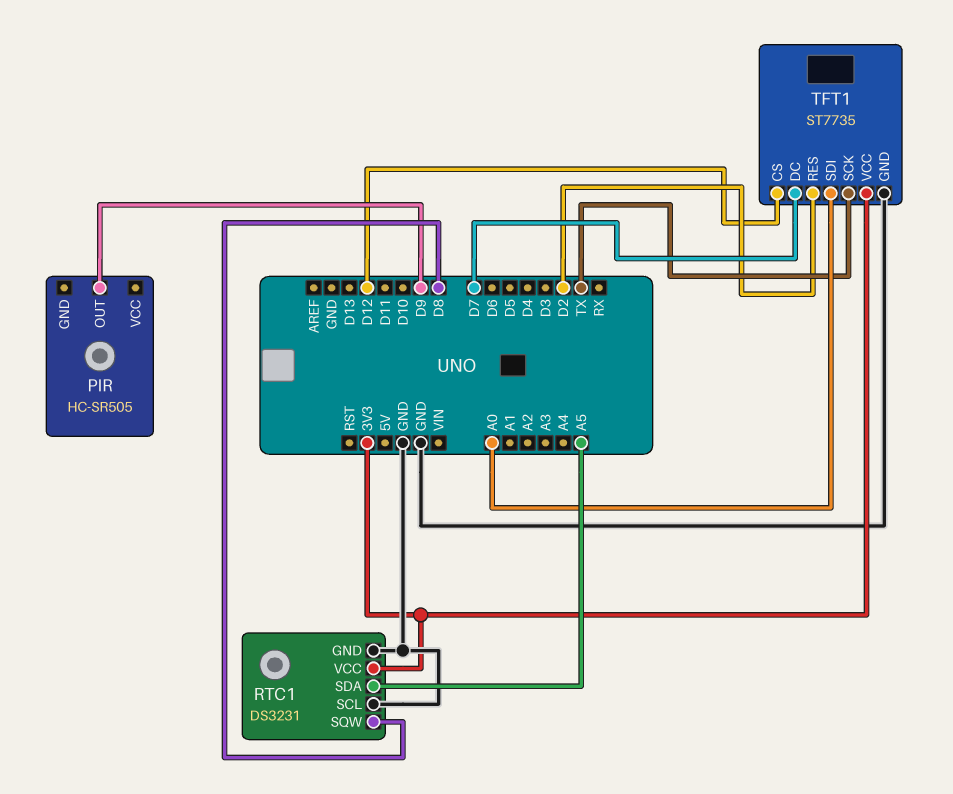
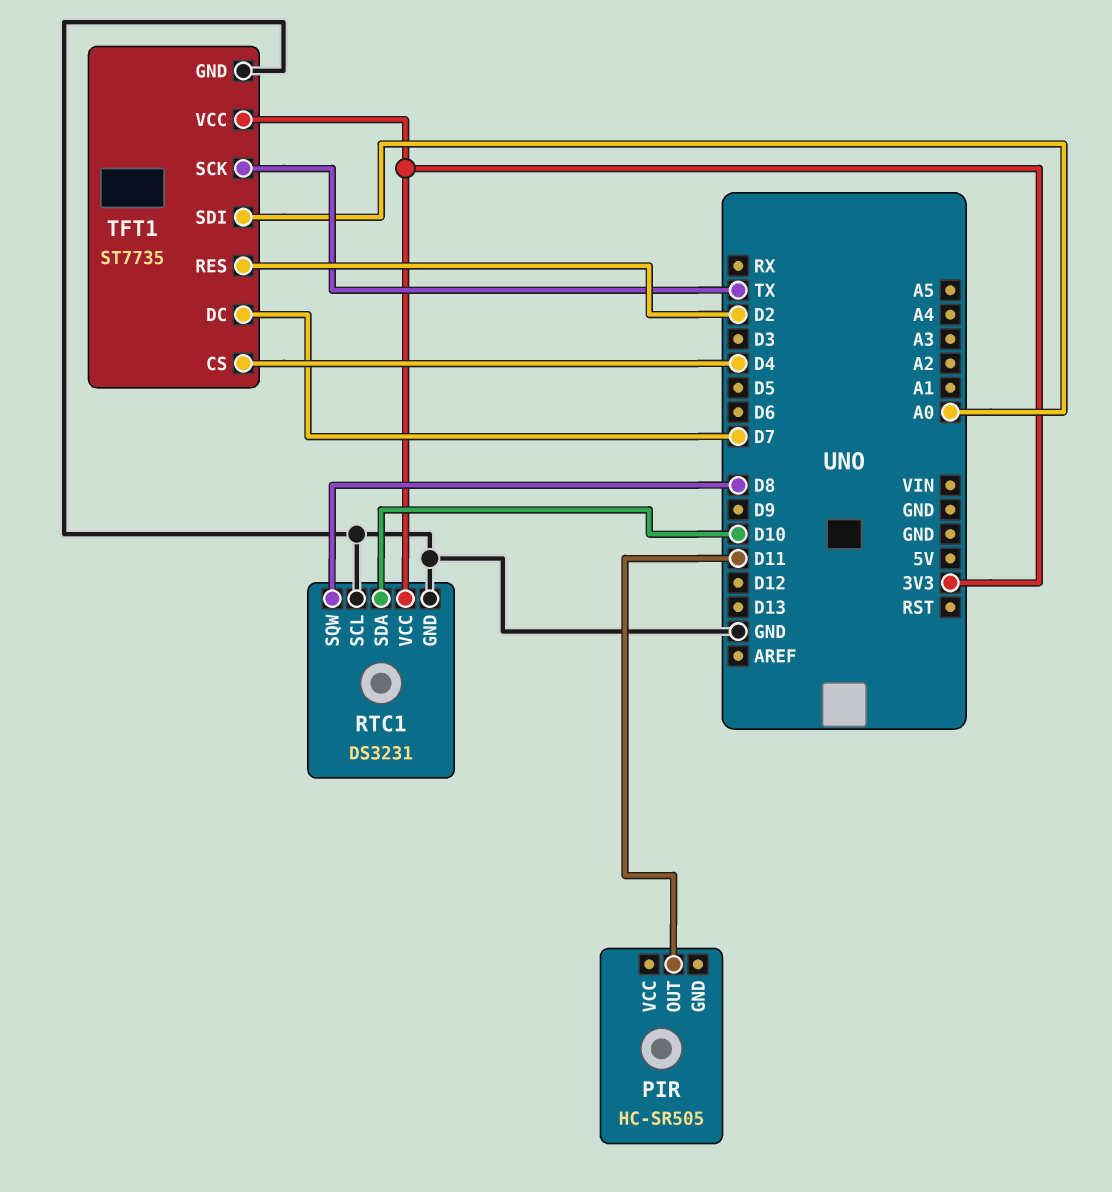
PIR pin OUT: D9 -> D11
RTC1 pin SDA: A5 -> D10
TFT1 pin CS: D12 -> D4

